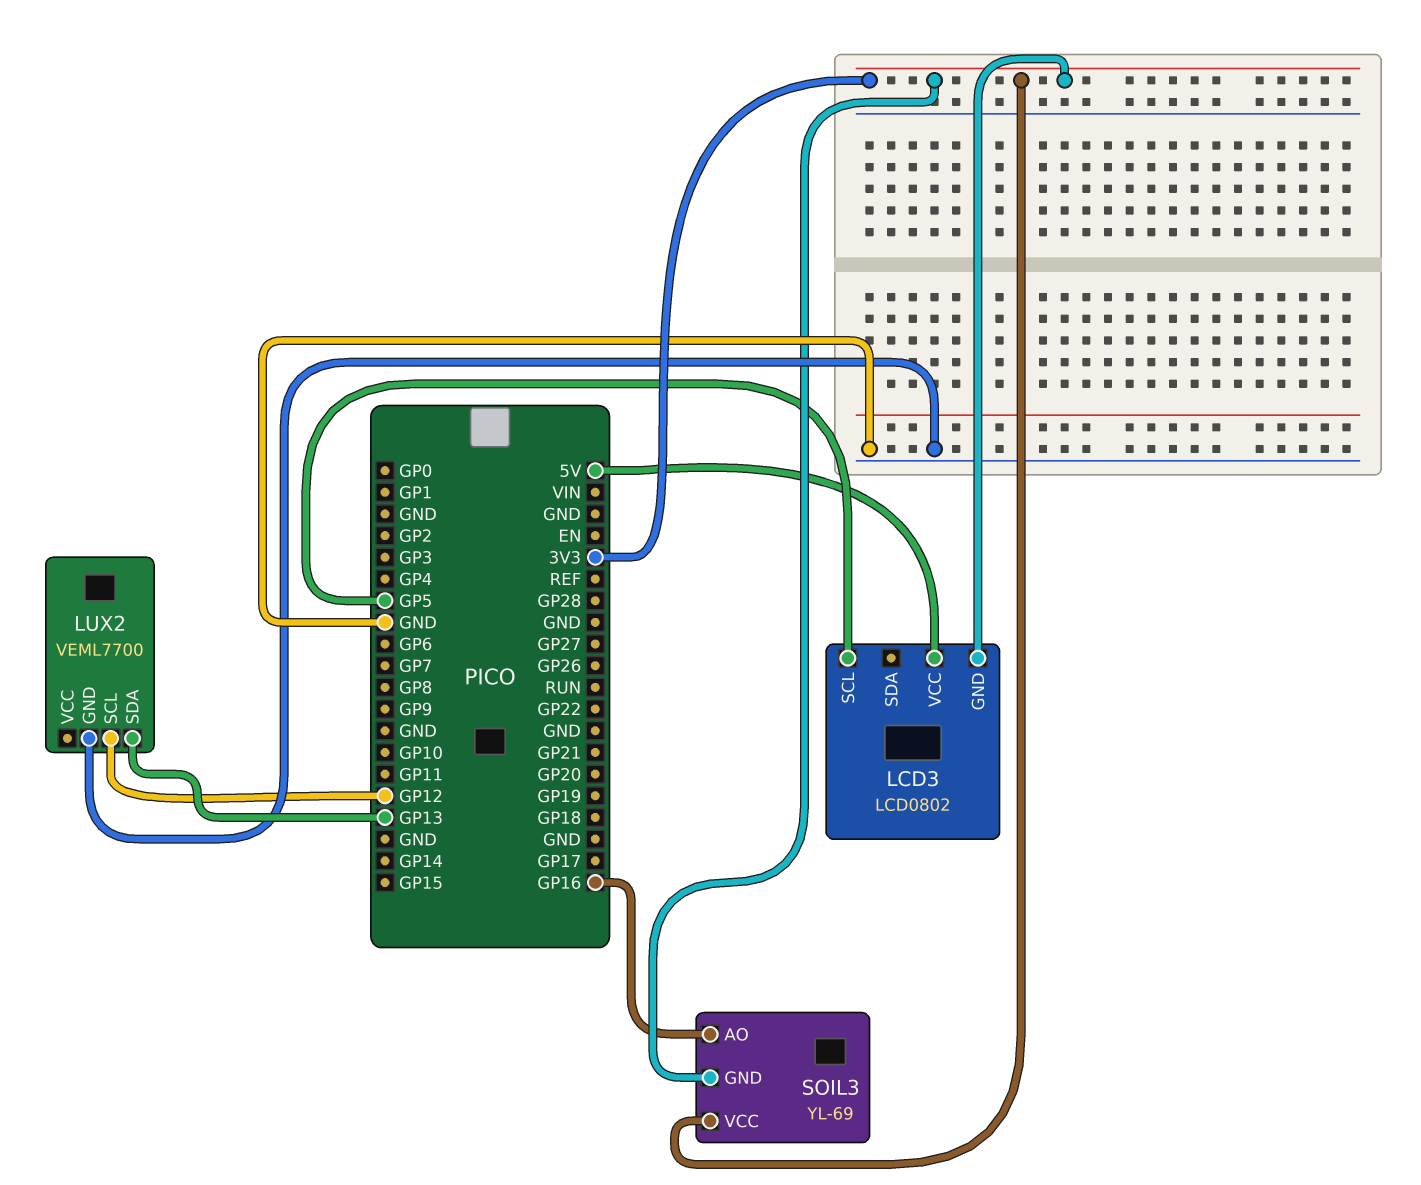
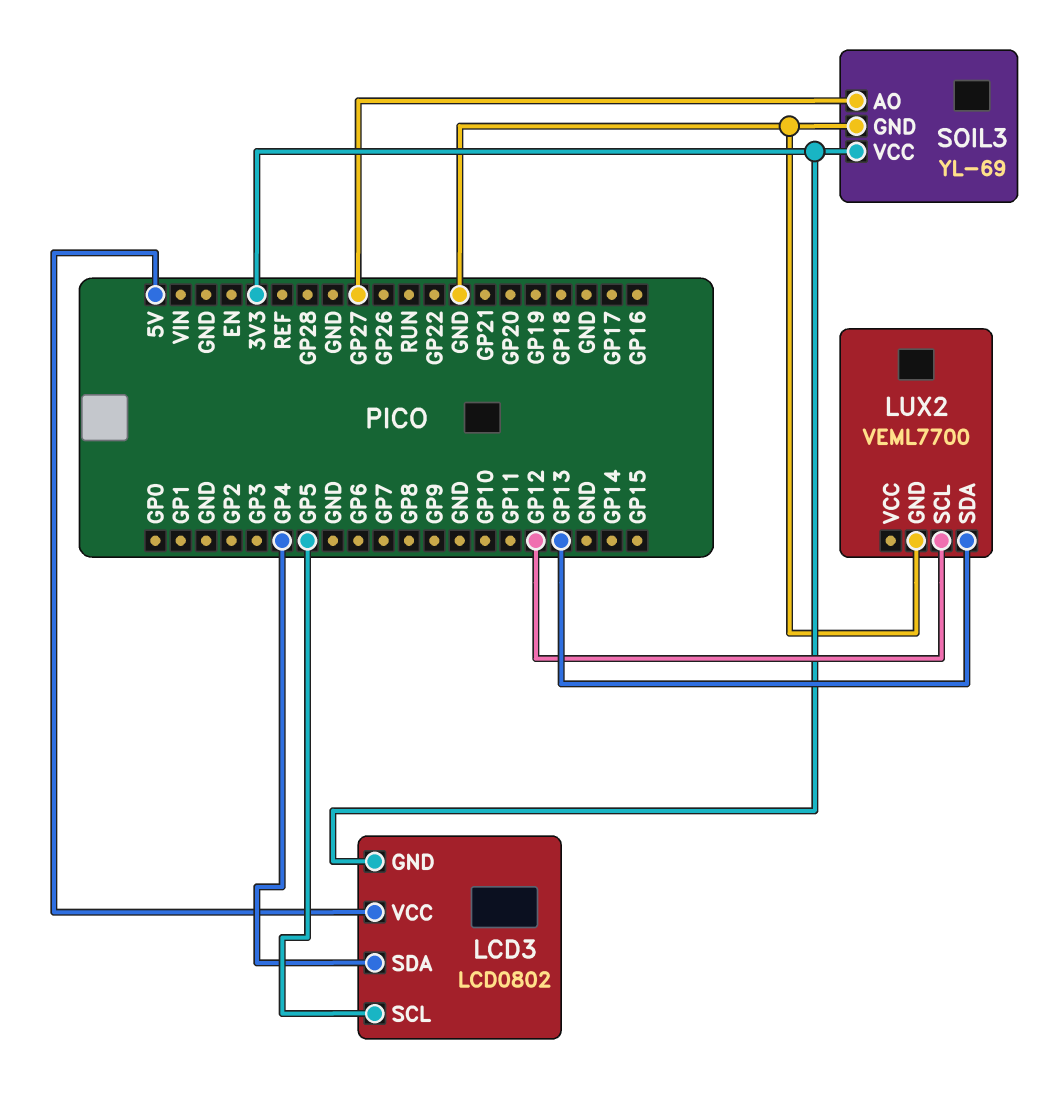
LCD3 pin SDA: none -> GP4
SOIL3 pin AO: GP16 -> GP27
SOIL3 pin GND: 3V3 -> GND

